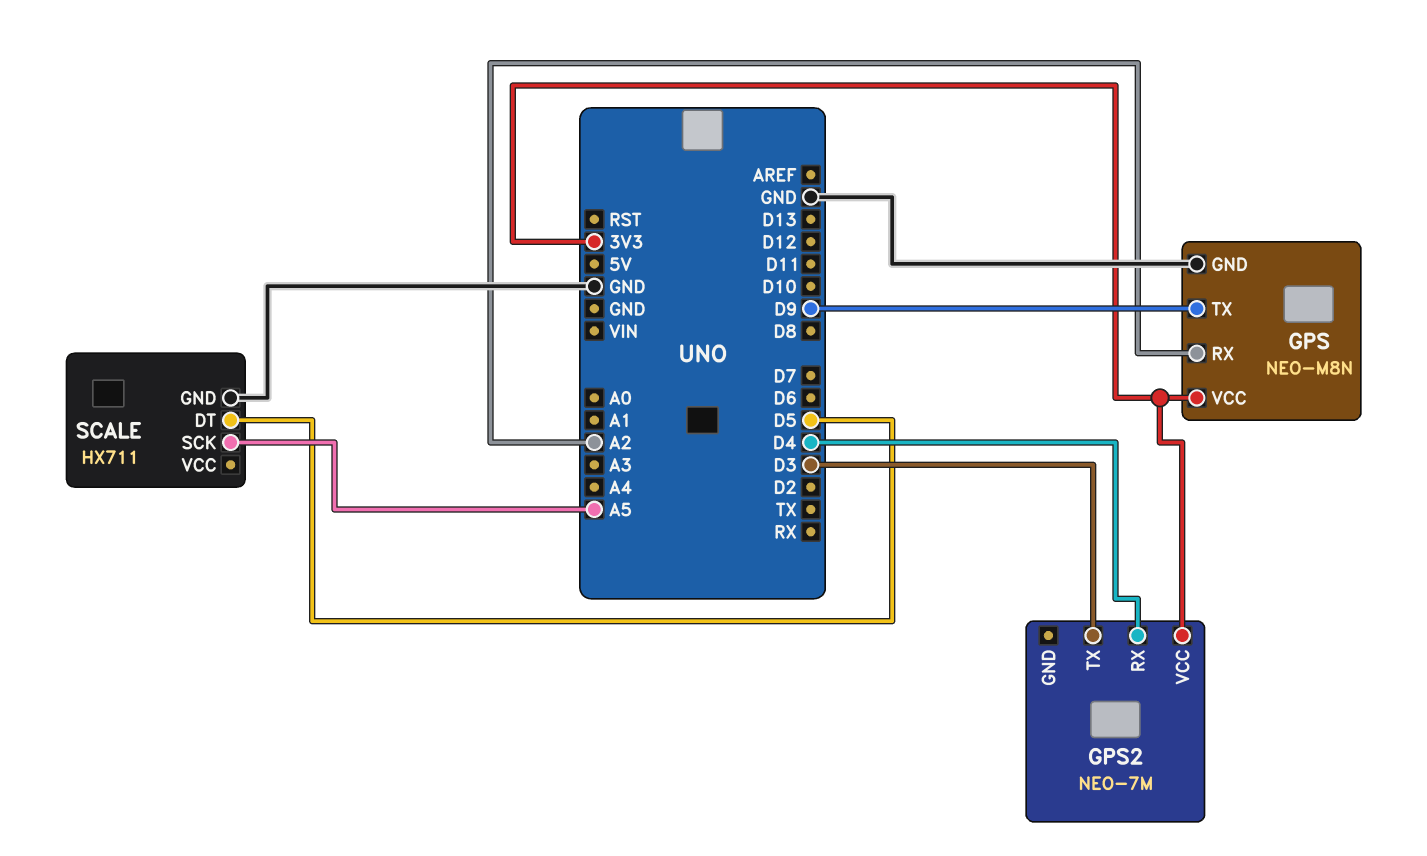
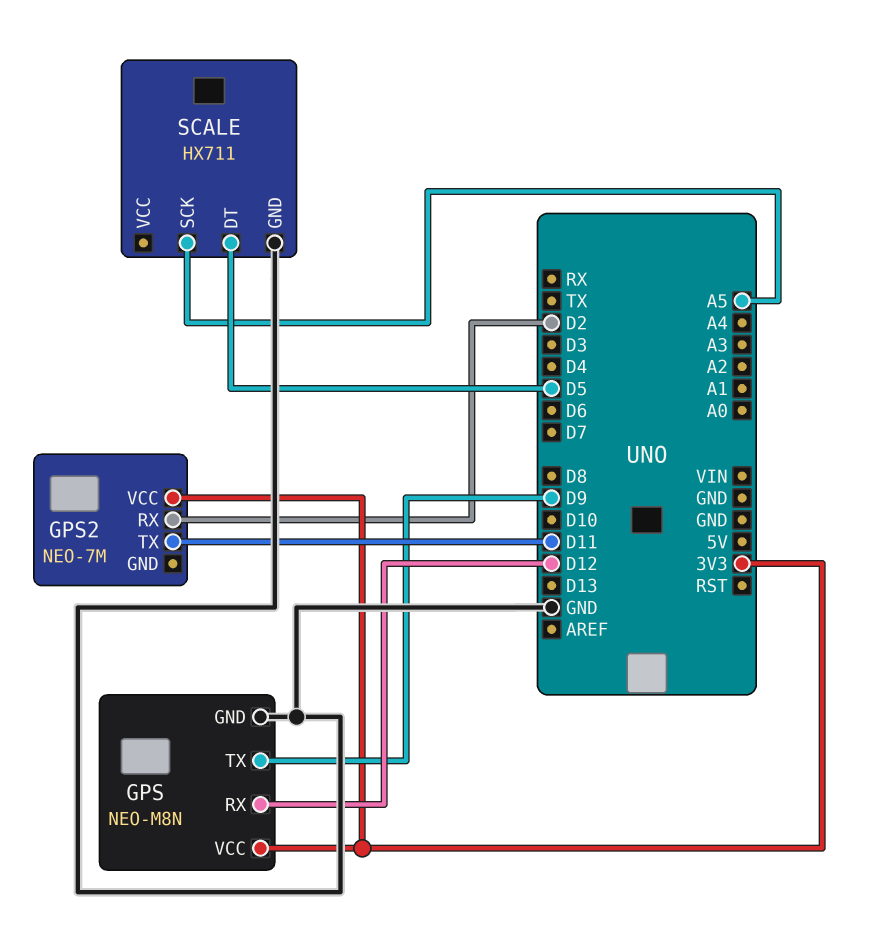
GPS pin RX: A2 -> D12
GPS2 pin RX: D4 -> D2
GPS2 pin TX: D3 -> D11

